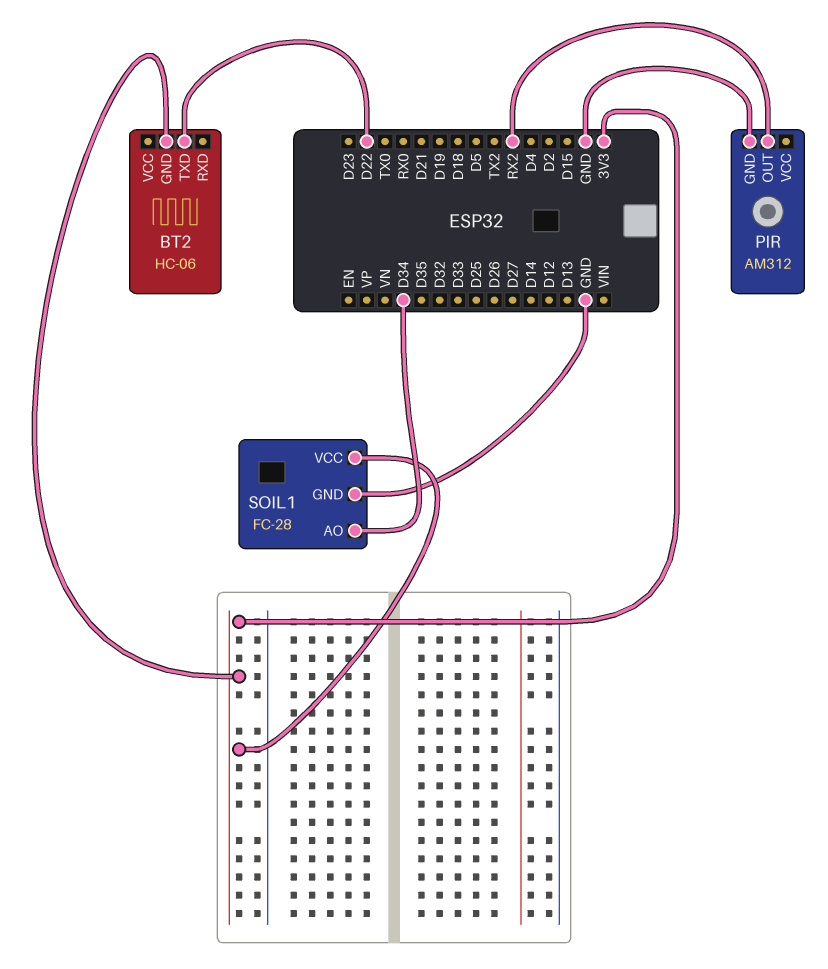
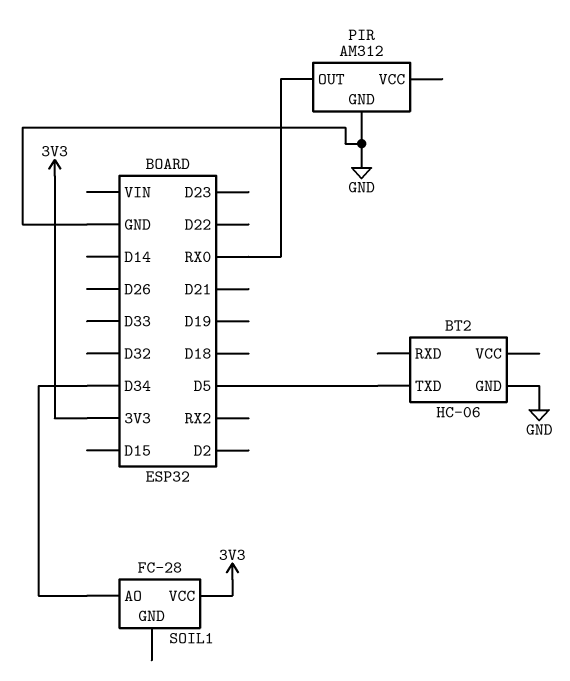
BT2 pin GND: 3V3 -> GND
BT2 pin TXD: D22 -> D5
PIR pin OUT: RX2 -> RX0
SOIL1 pin GND: GND -> none

